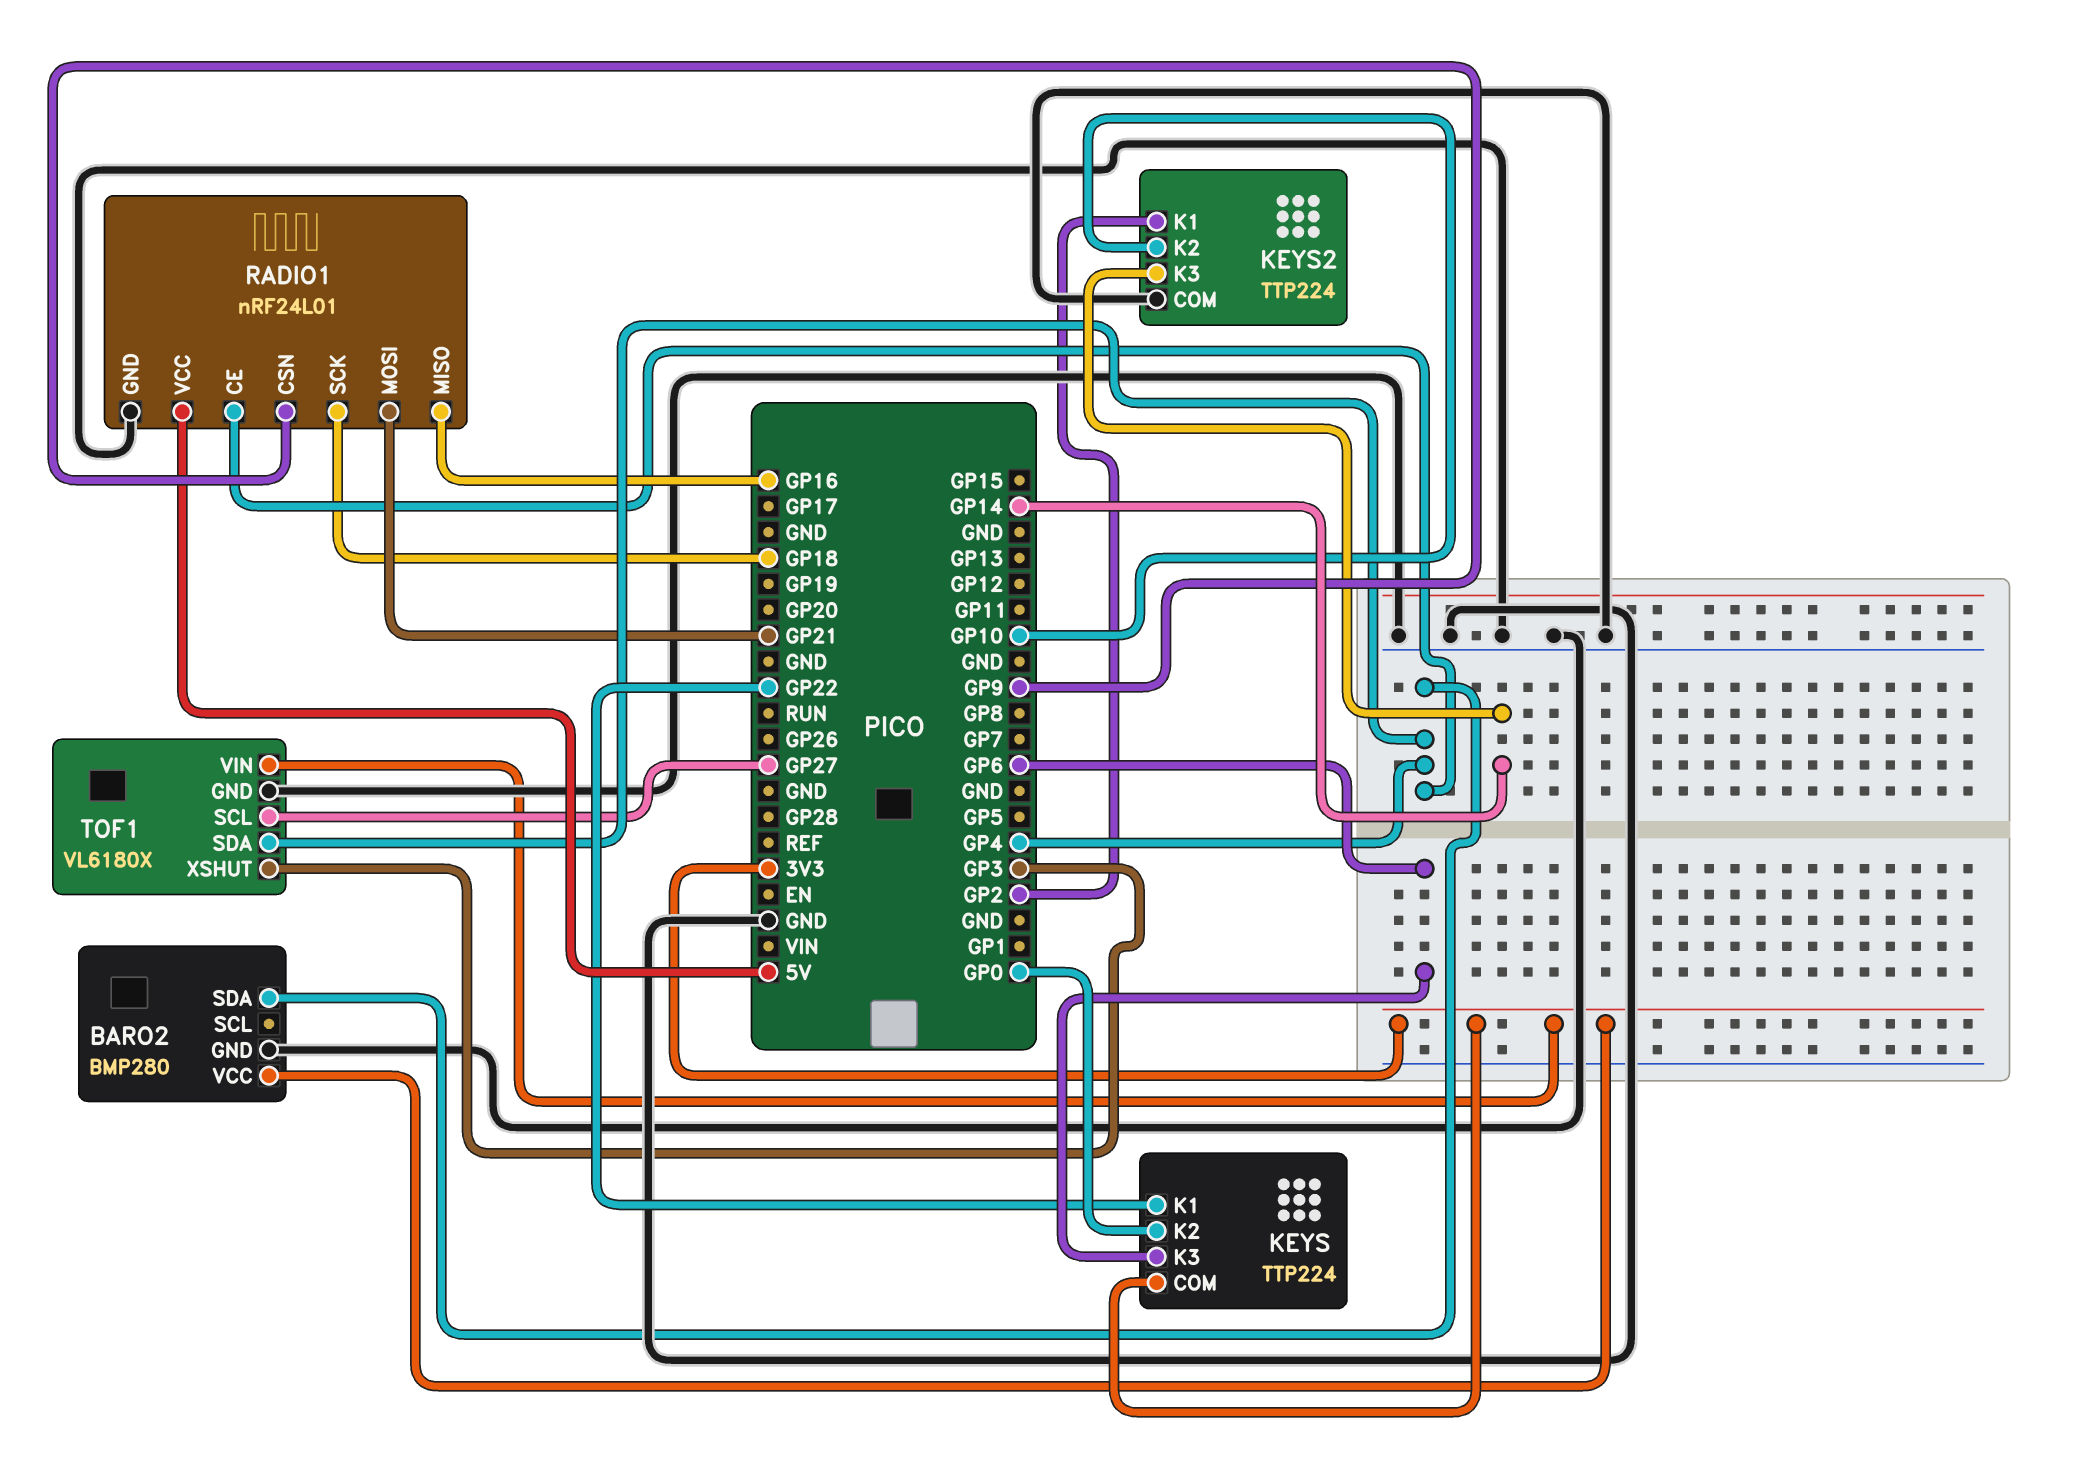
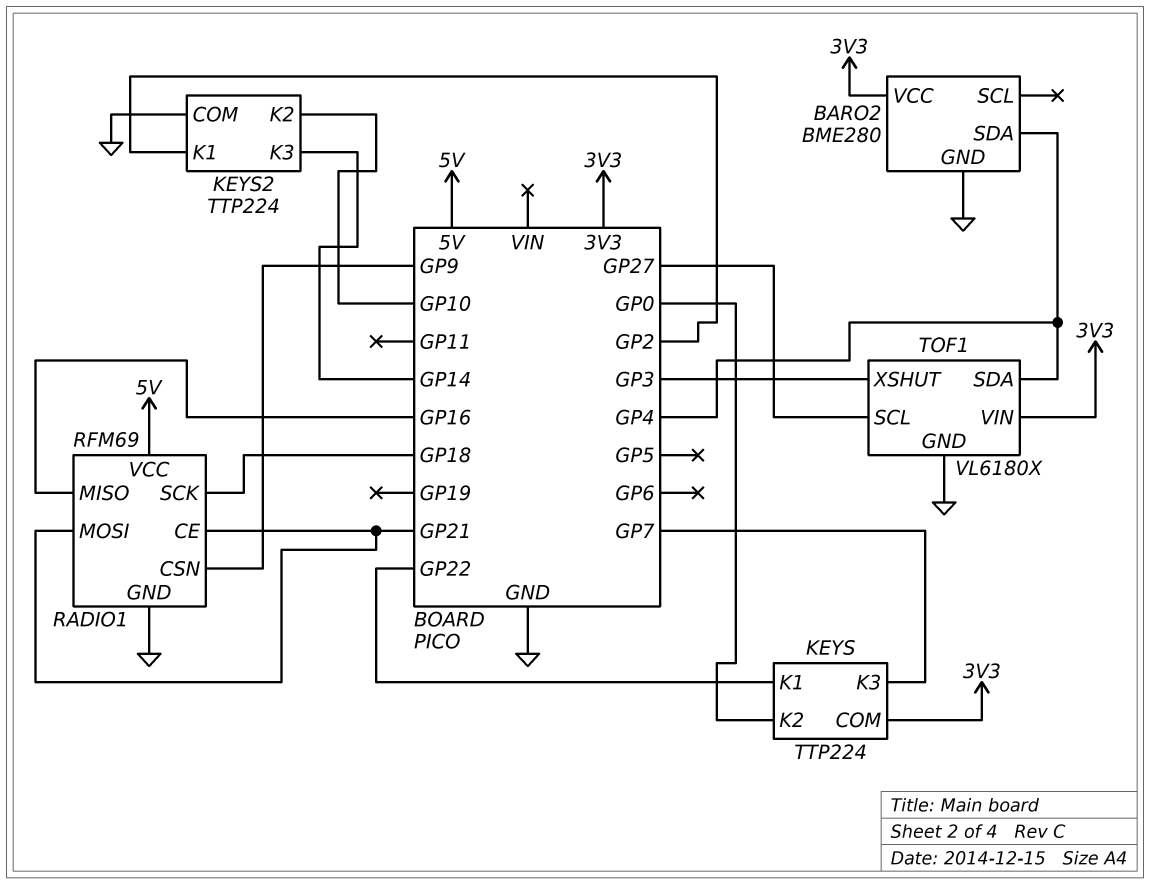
BARO2: BMP280 -> BME280
KEYS pin K3: GP6 -> GP7
RADIO1: nRF24L01 -> RFM69
RADIO1 pin CE: GP4 -> GP21

